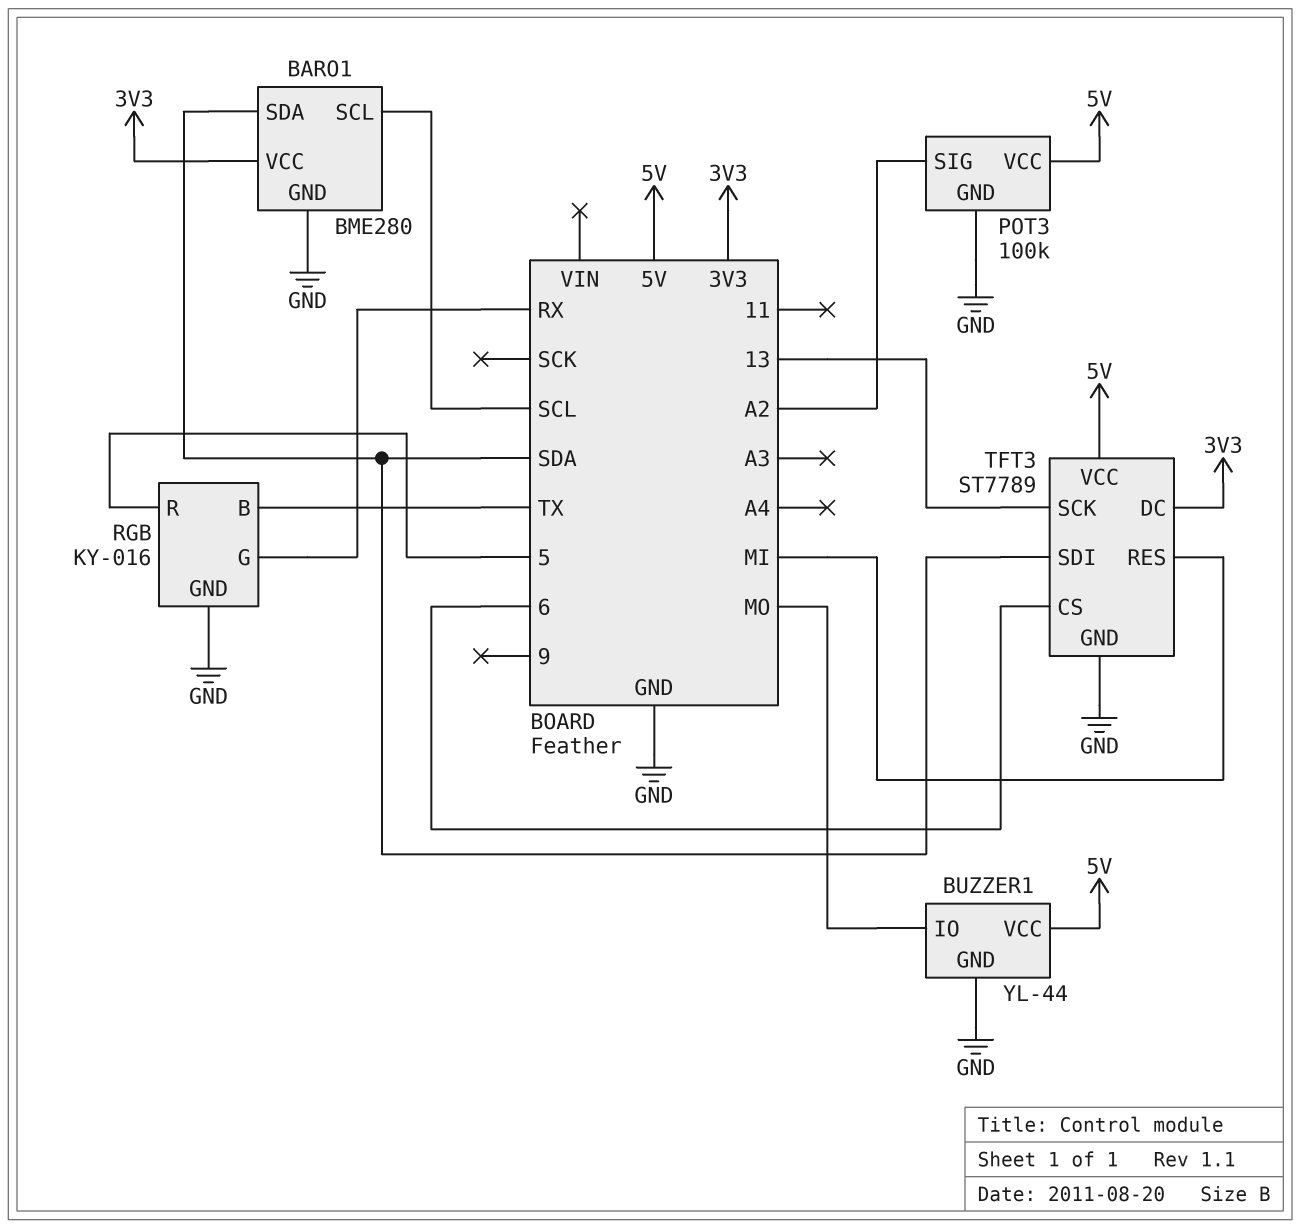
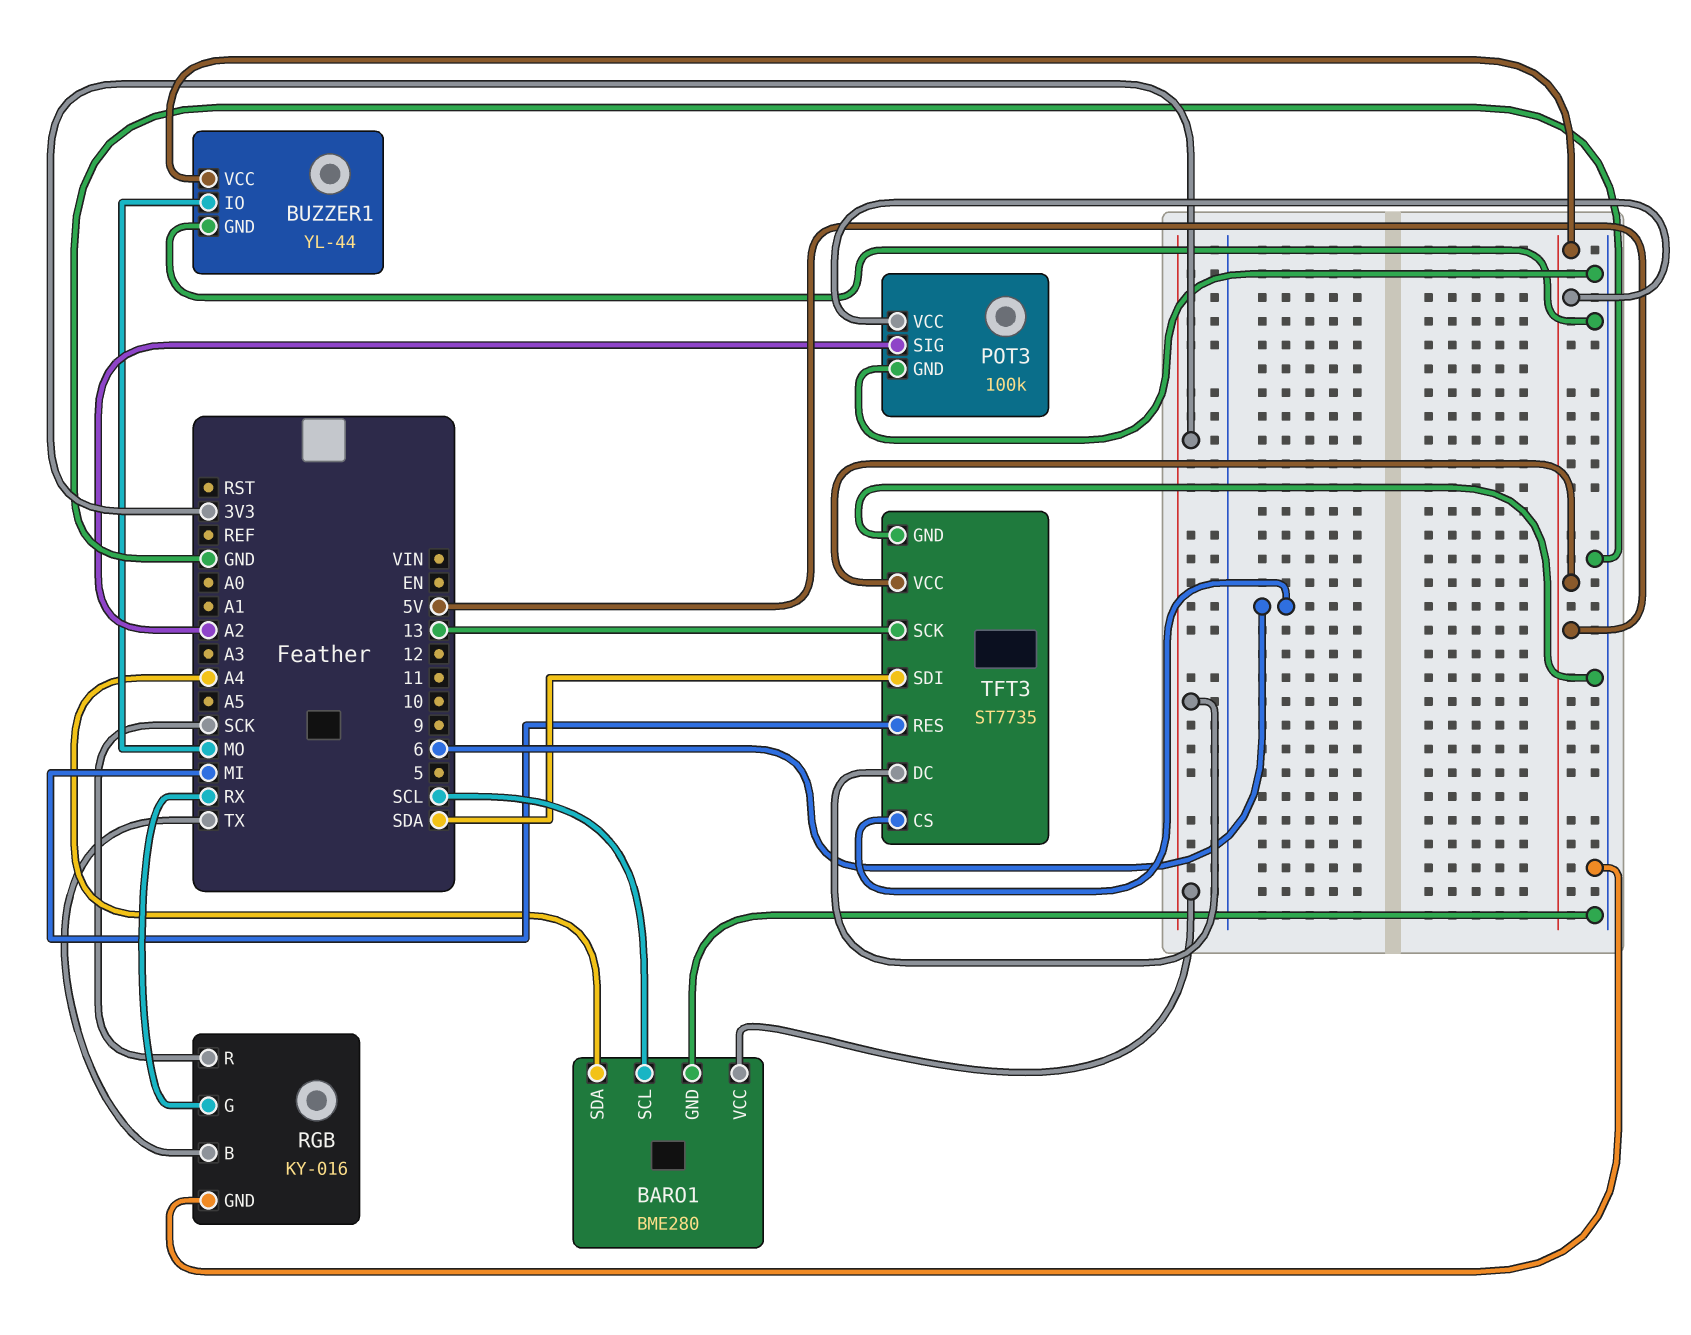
BARO1 pin SDA: SDA -> A4
RGB pin R: 5 -> SCK
TFT3: ST7789 -> ST7735

